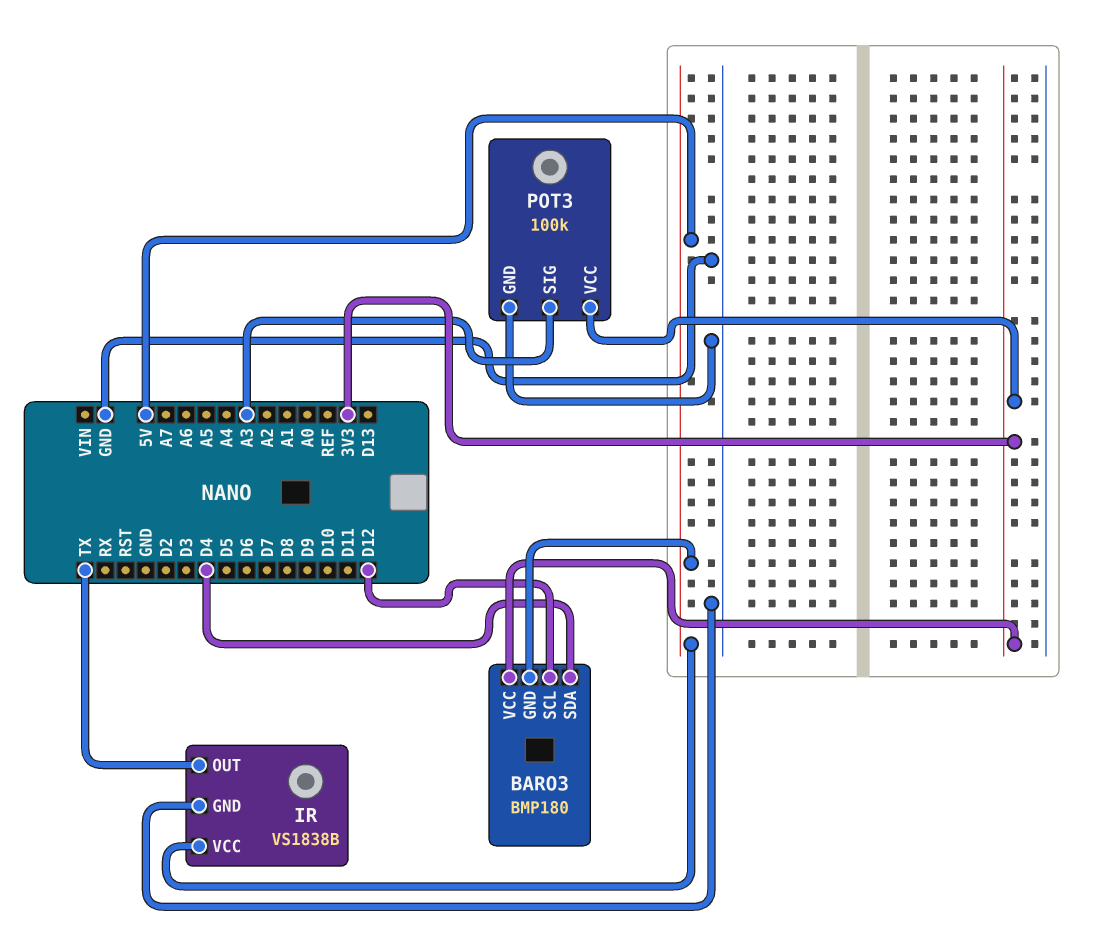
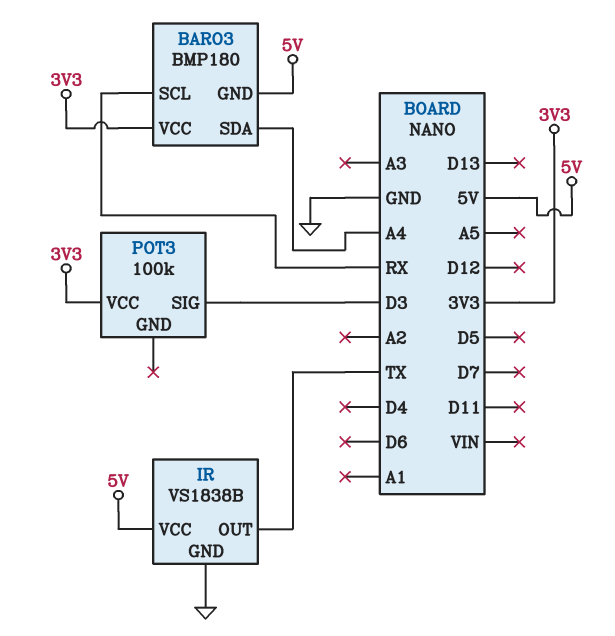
BARO3 pin SCL: D12 -> RX
BARO3 pin SDA: D4 -> A4
POT3 pin GND: GND -> none
POT3 pin SIG: A3 -> D3

